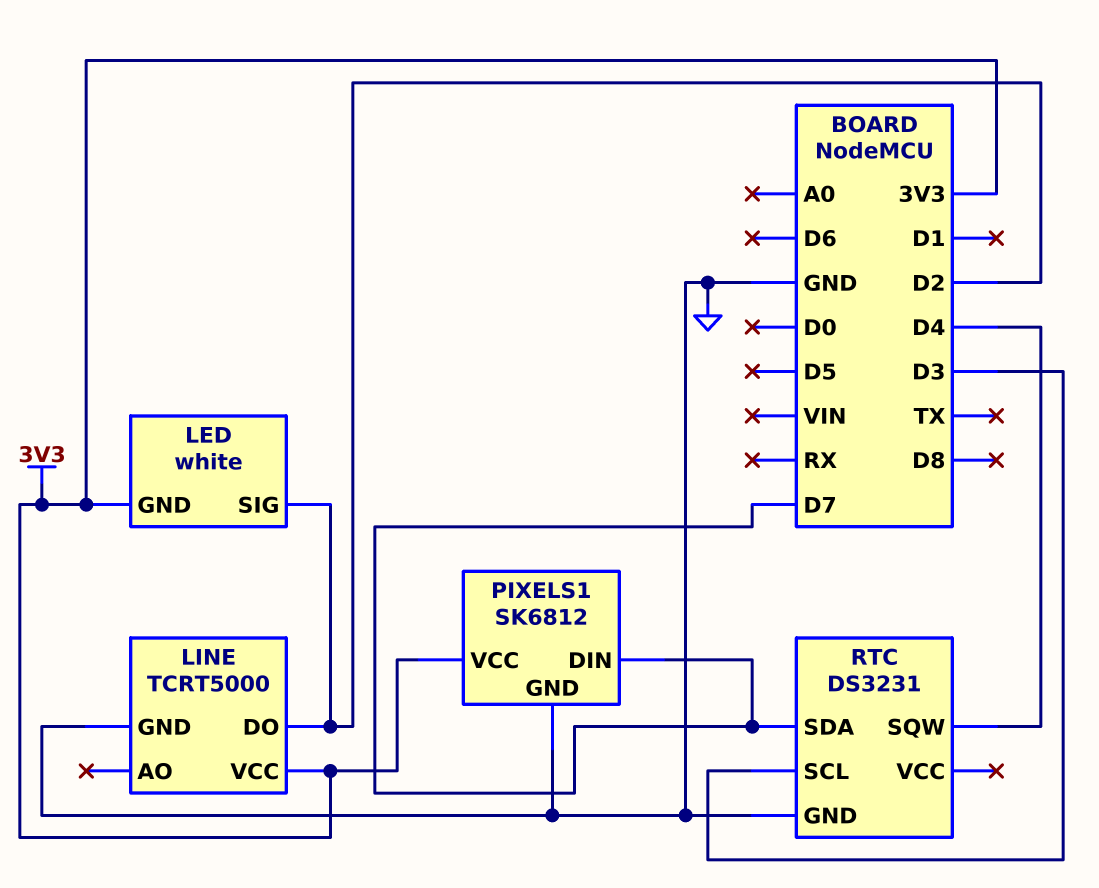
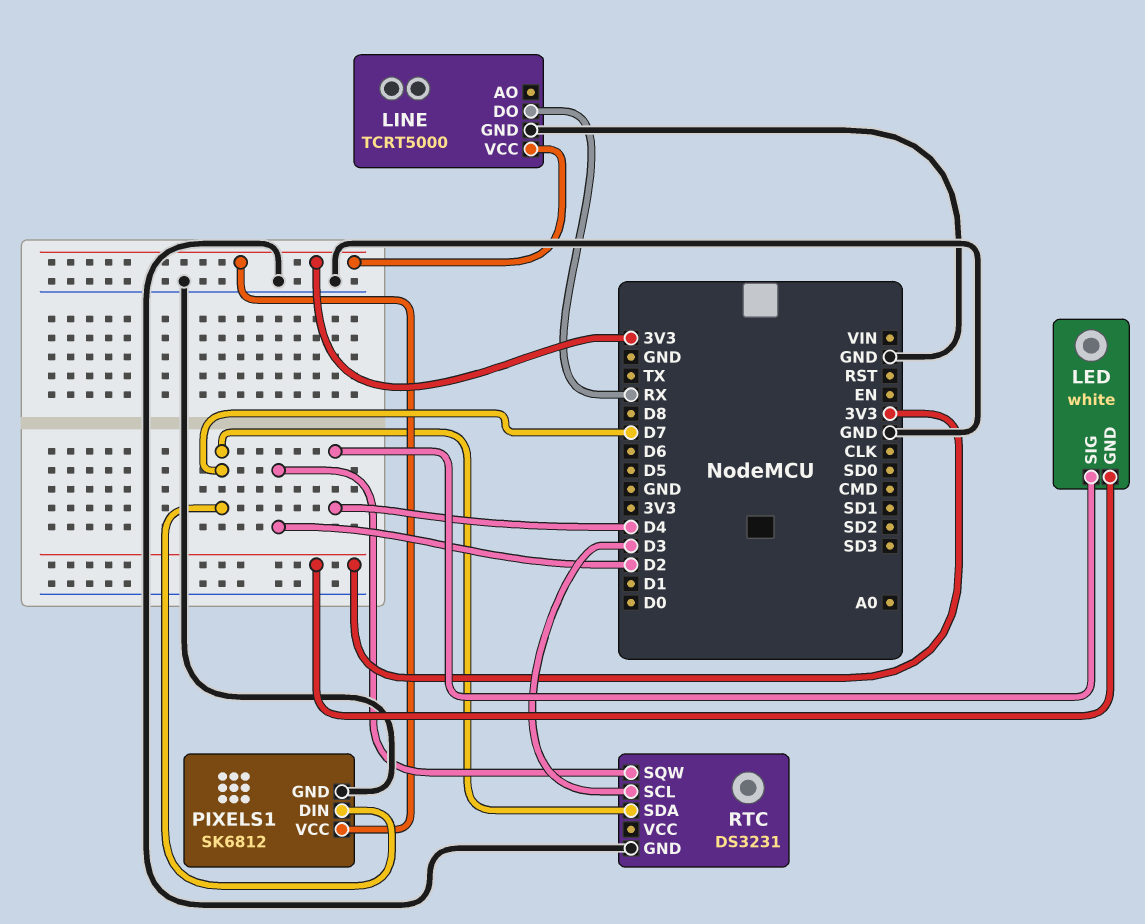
LED pin SIG: D2 -> D4
LINE pin DO: D2 -> RX
RTC pin SQW: D4 -> D2

